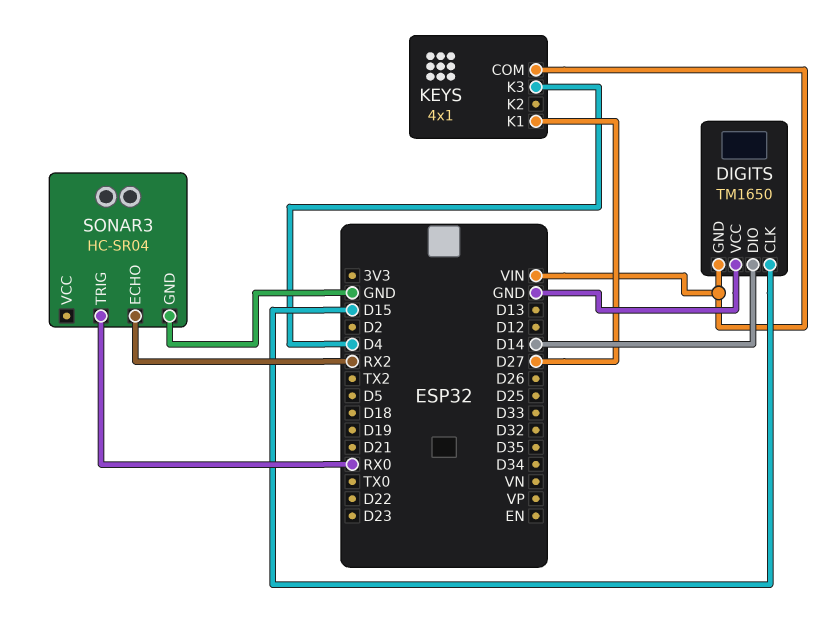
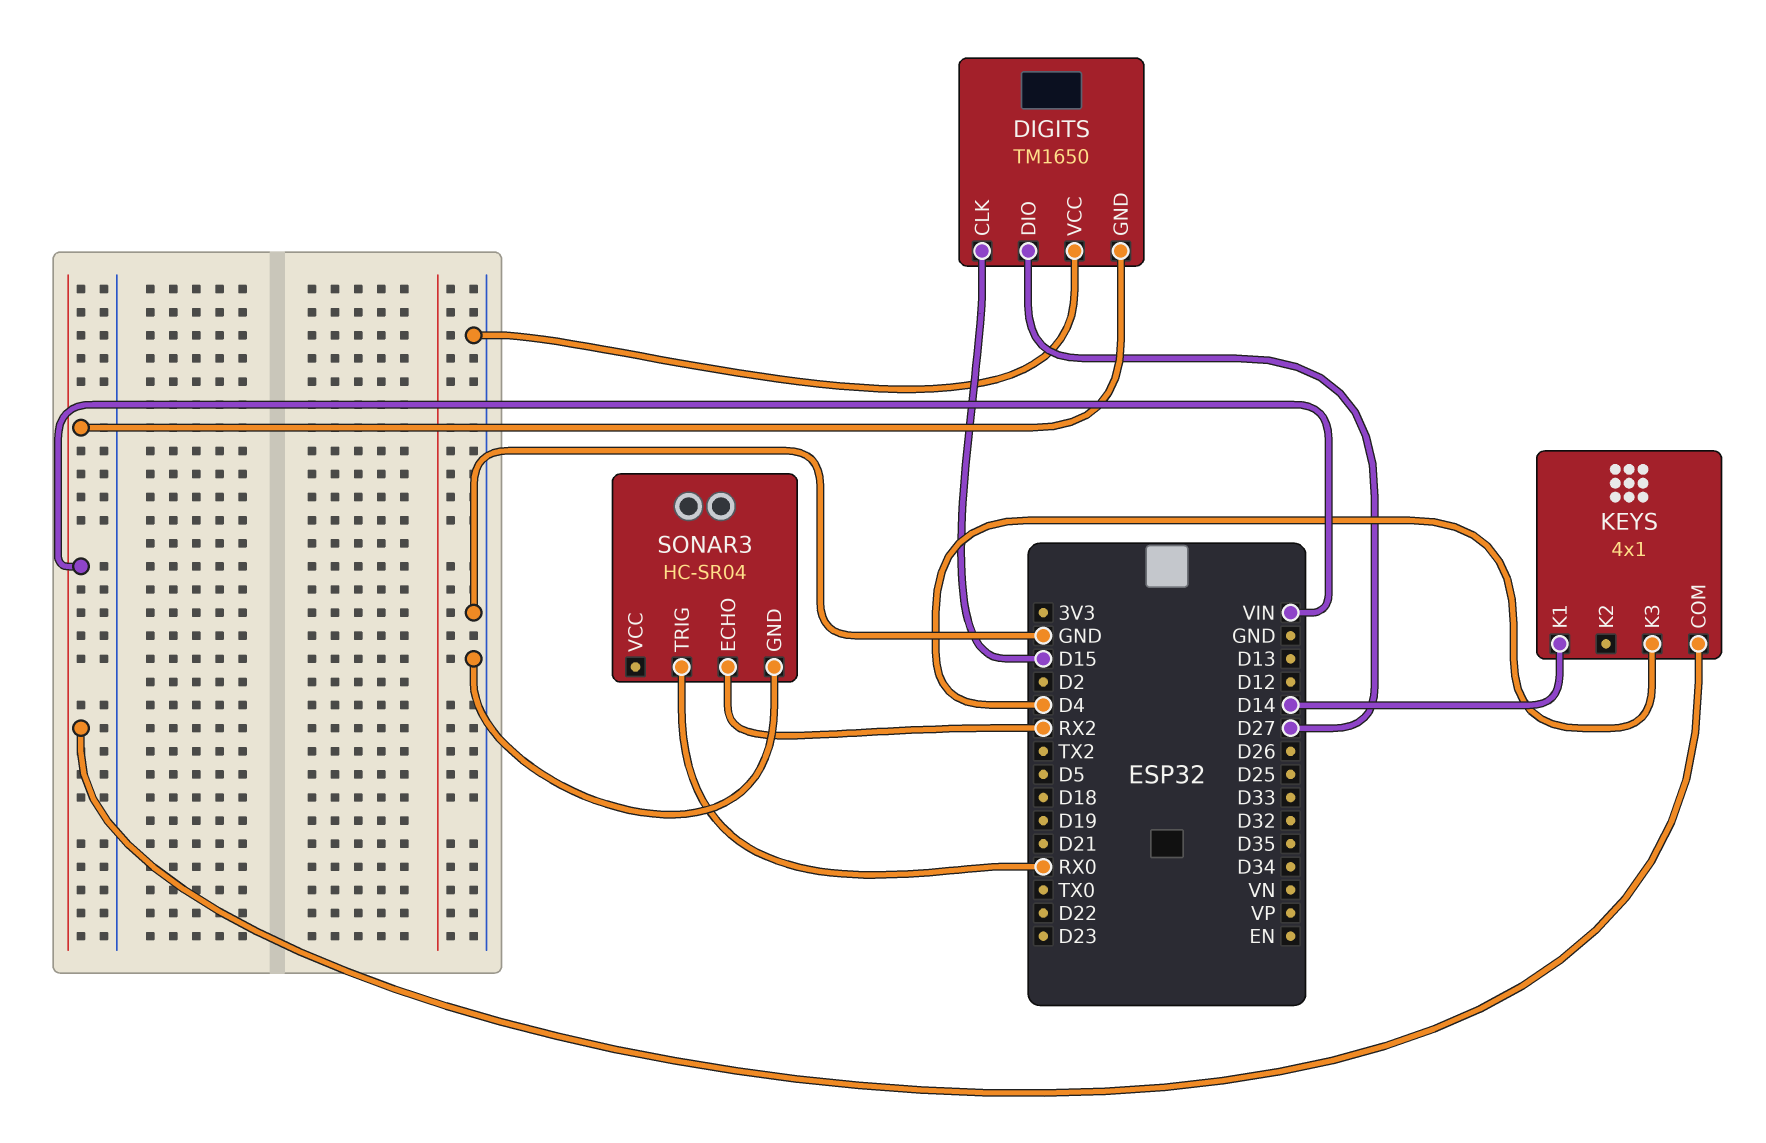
DIGITS pin DIO: D14 -> D27
KEYS pin K1: D27 -> D14

